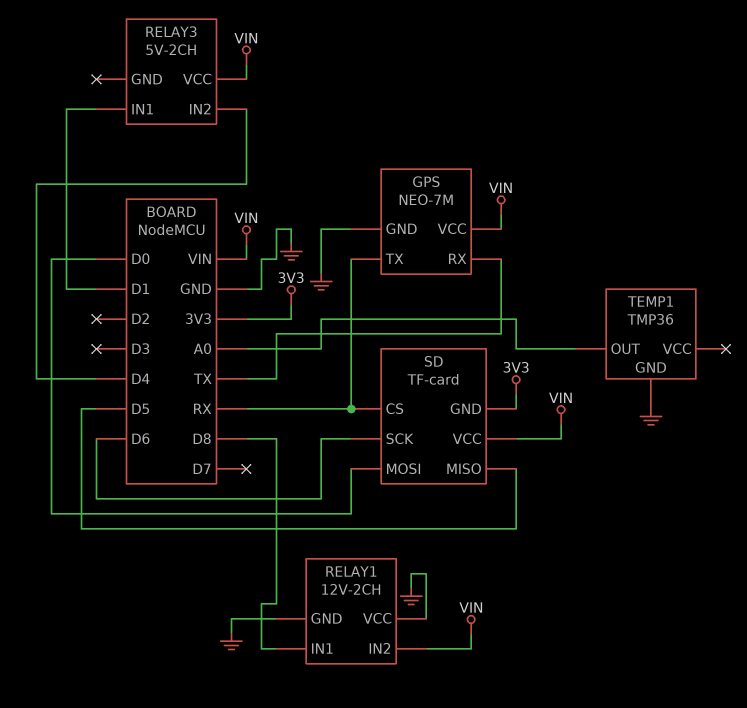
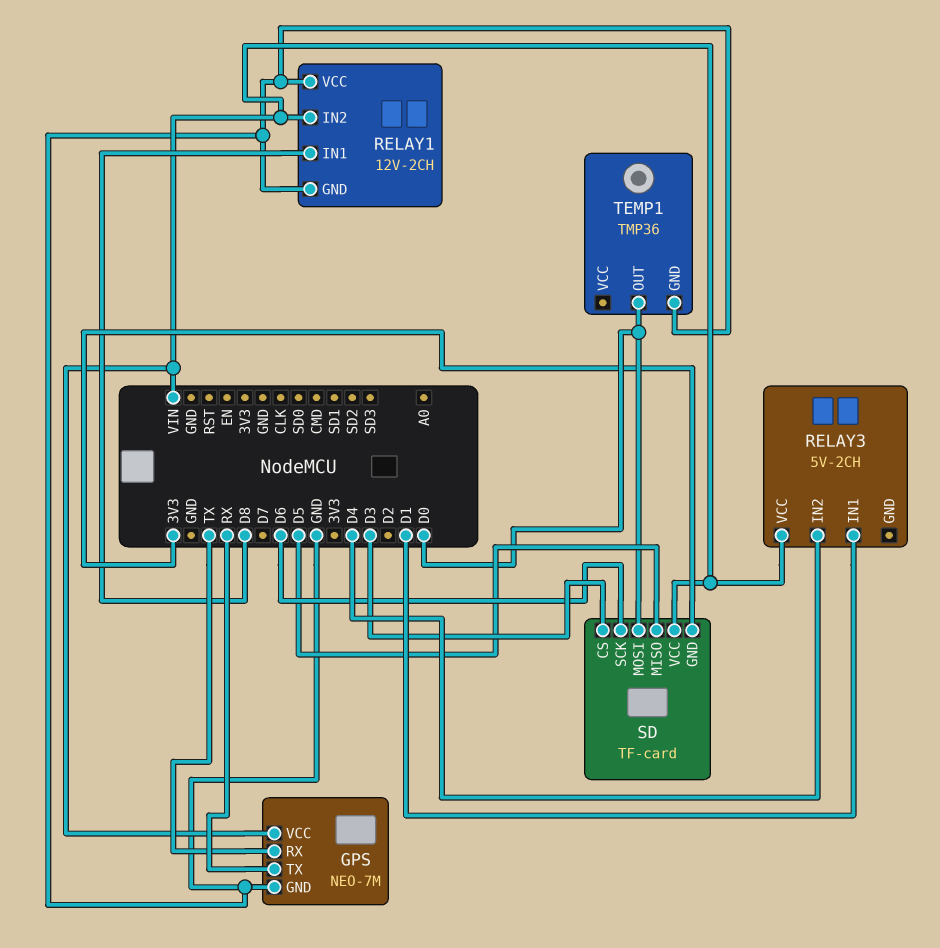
SD pin CS: RX -> D3
TEMP1 pin OUT: A0 -> D0

